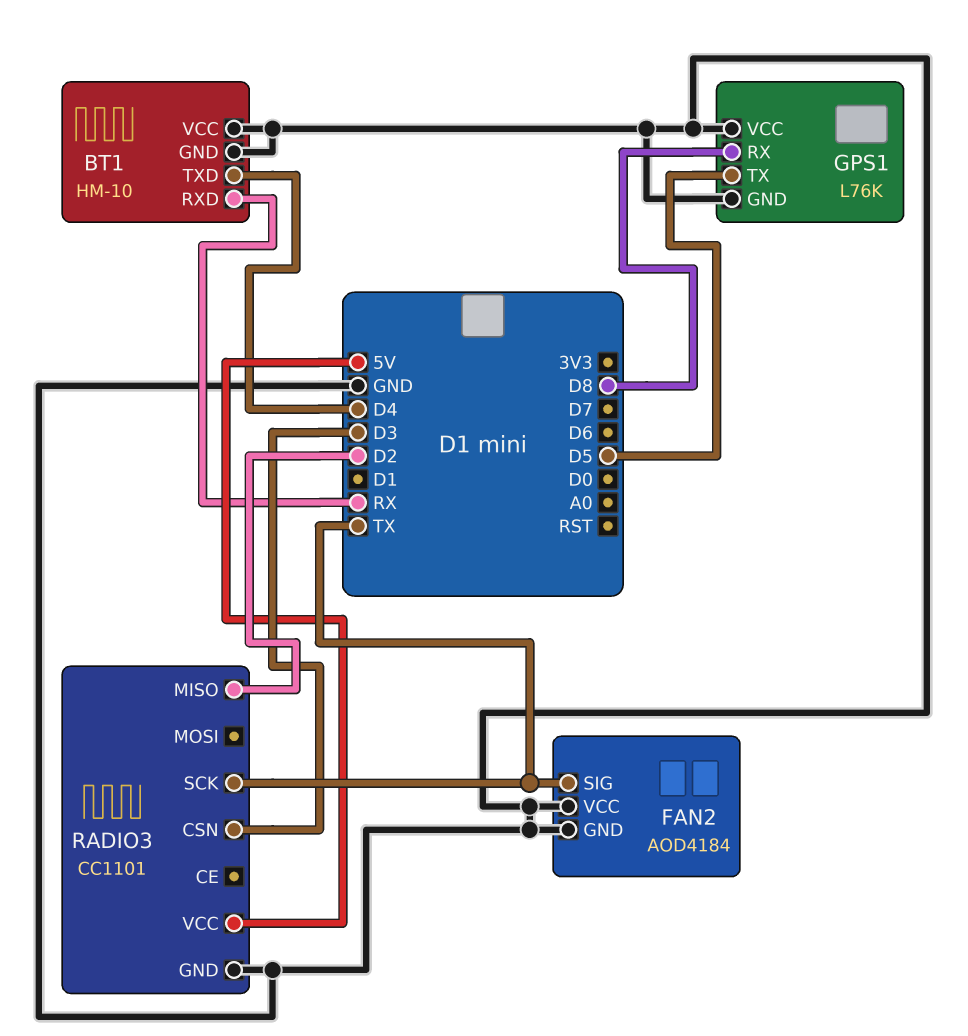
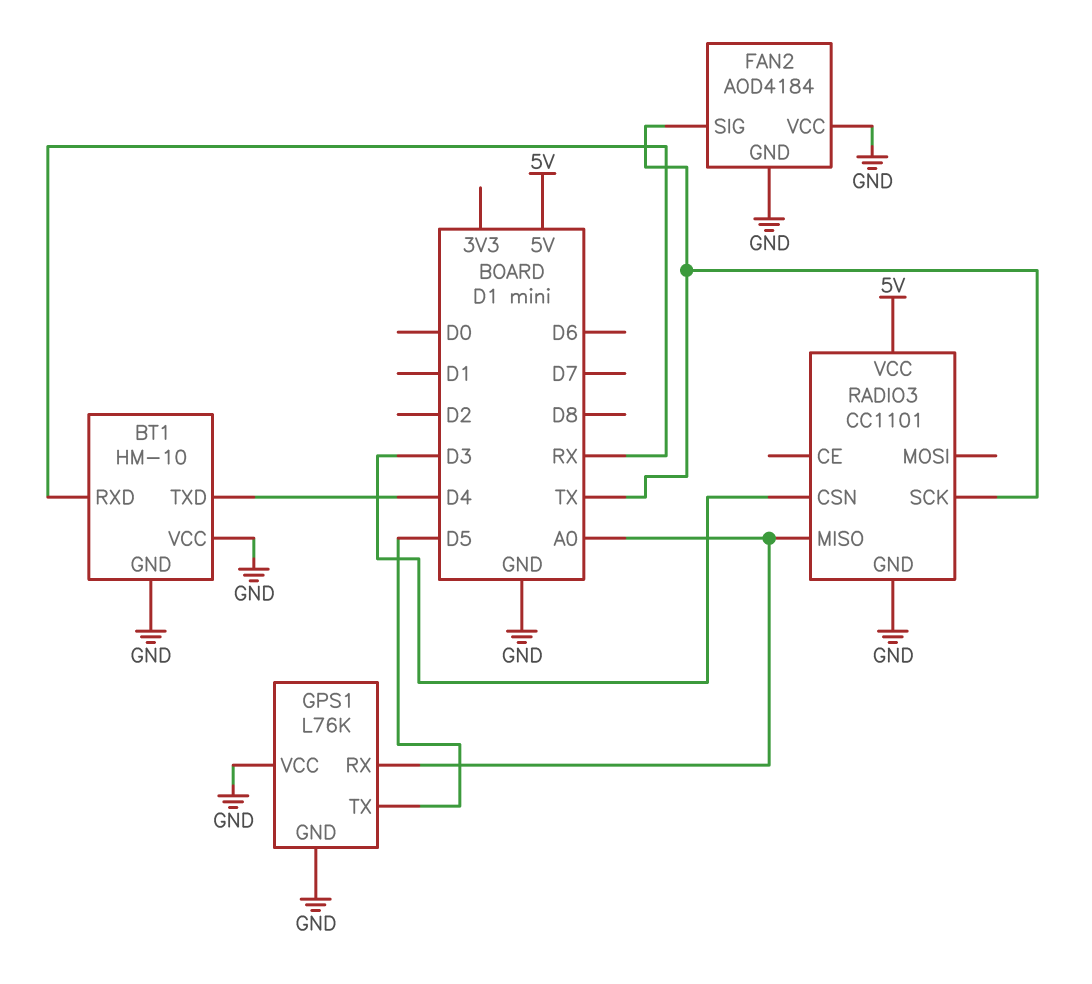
GPS1 pin RX: D8 -> A0
RADIO3 pin MISO: D2 -> A0

